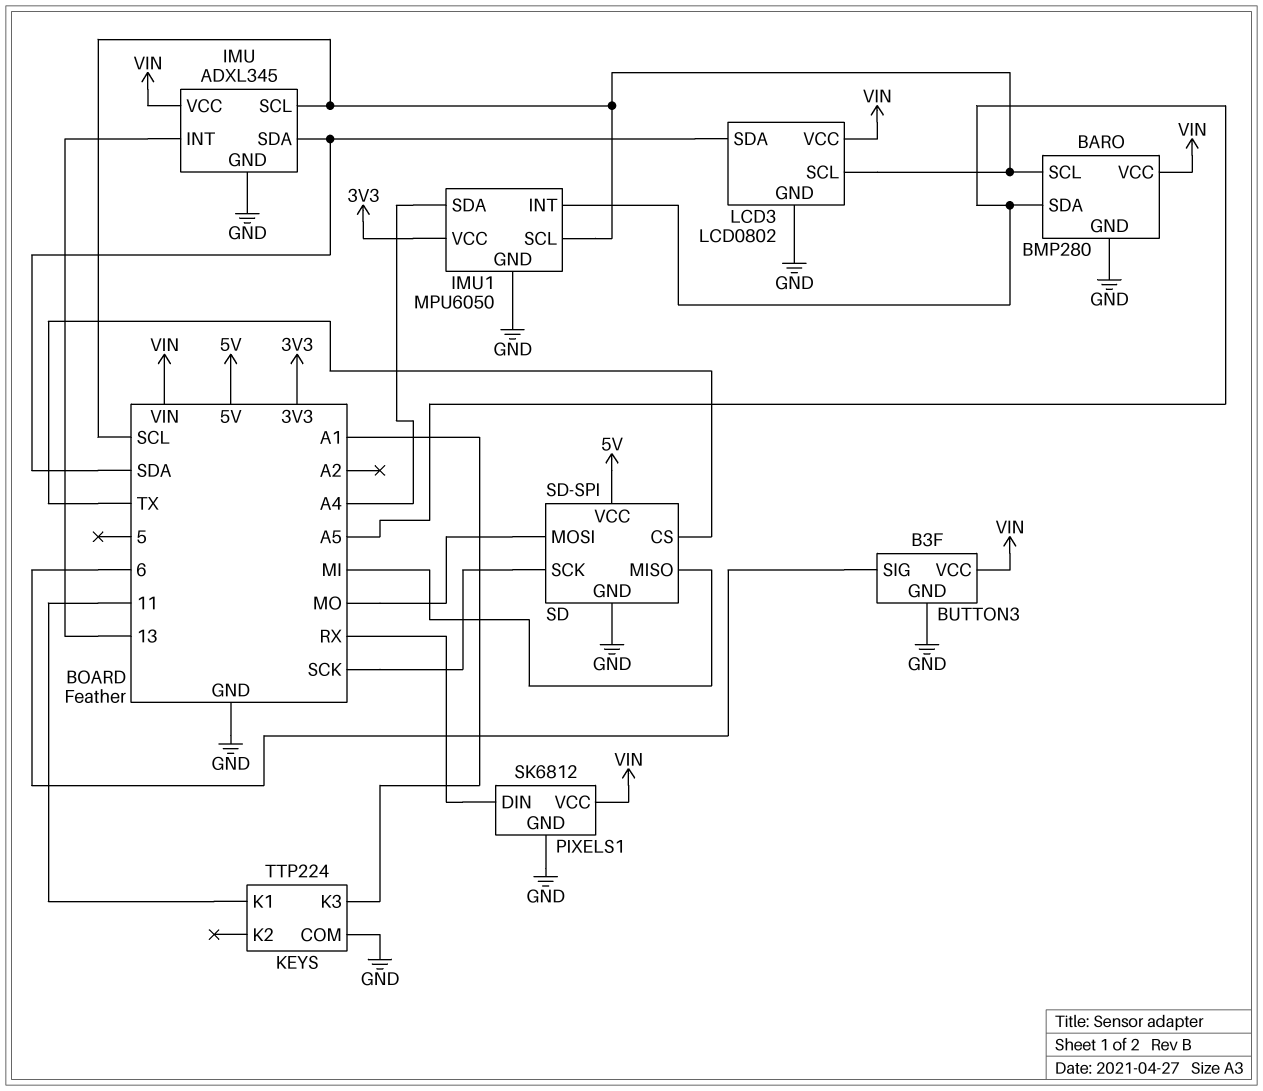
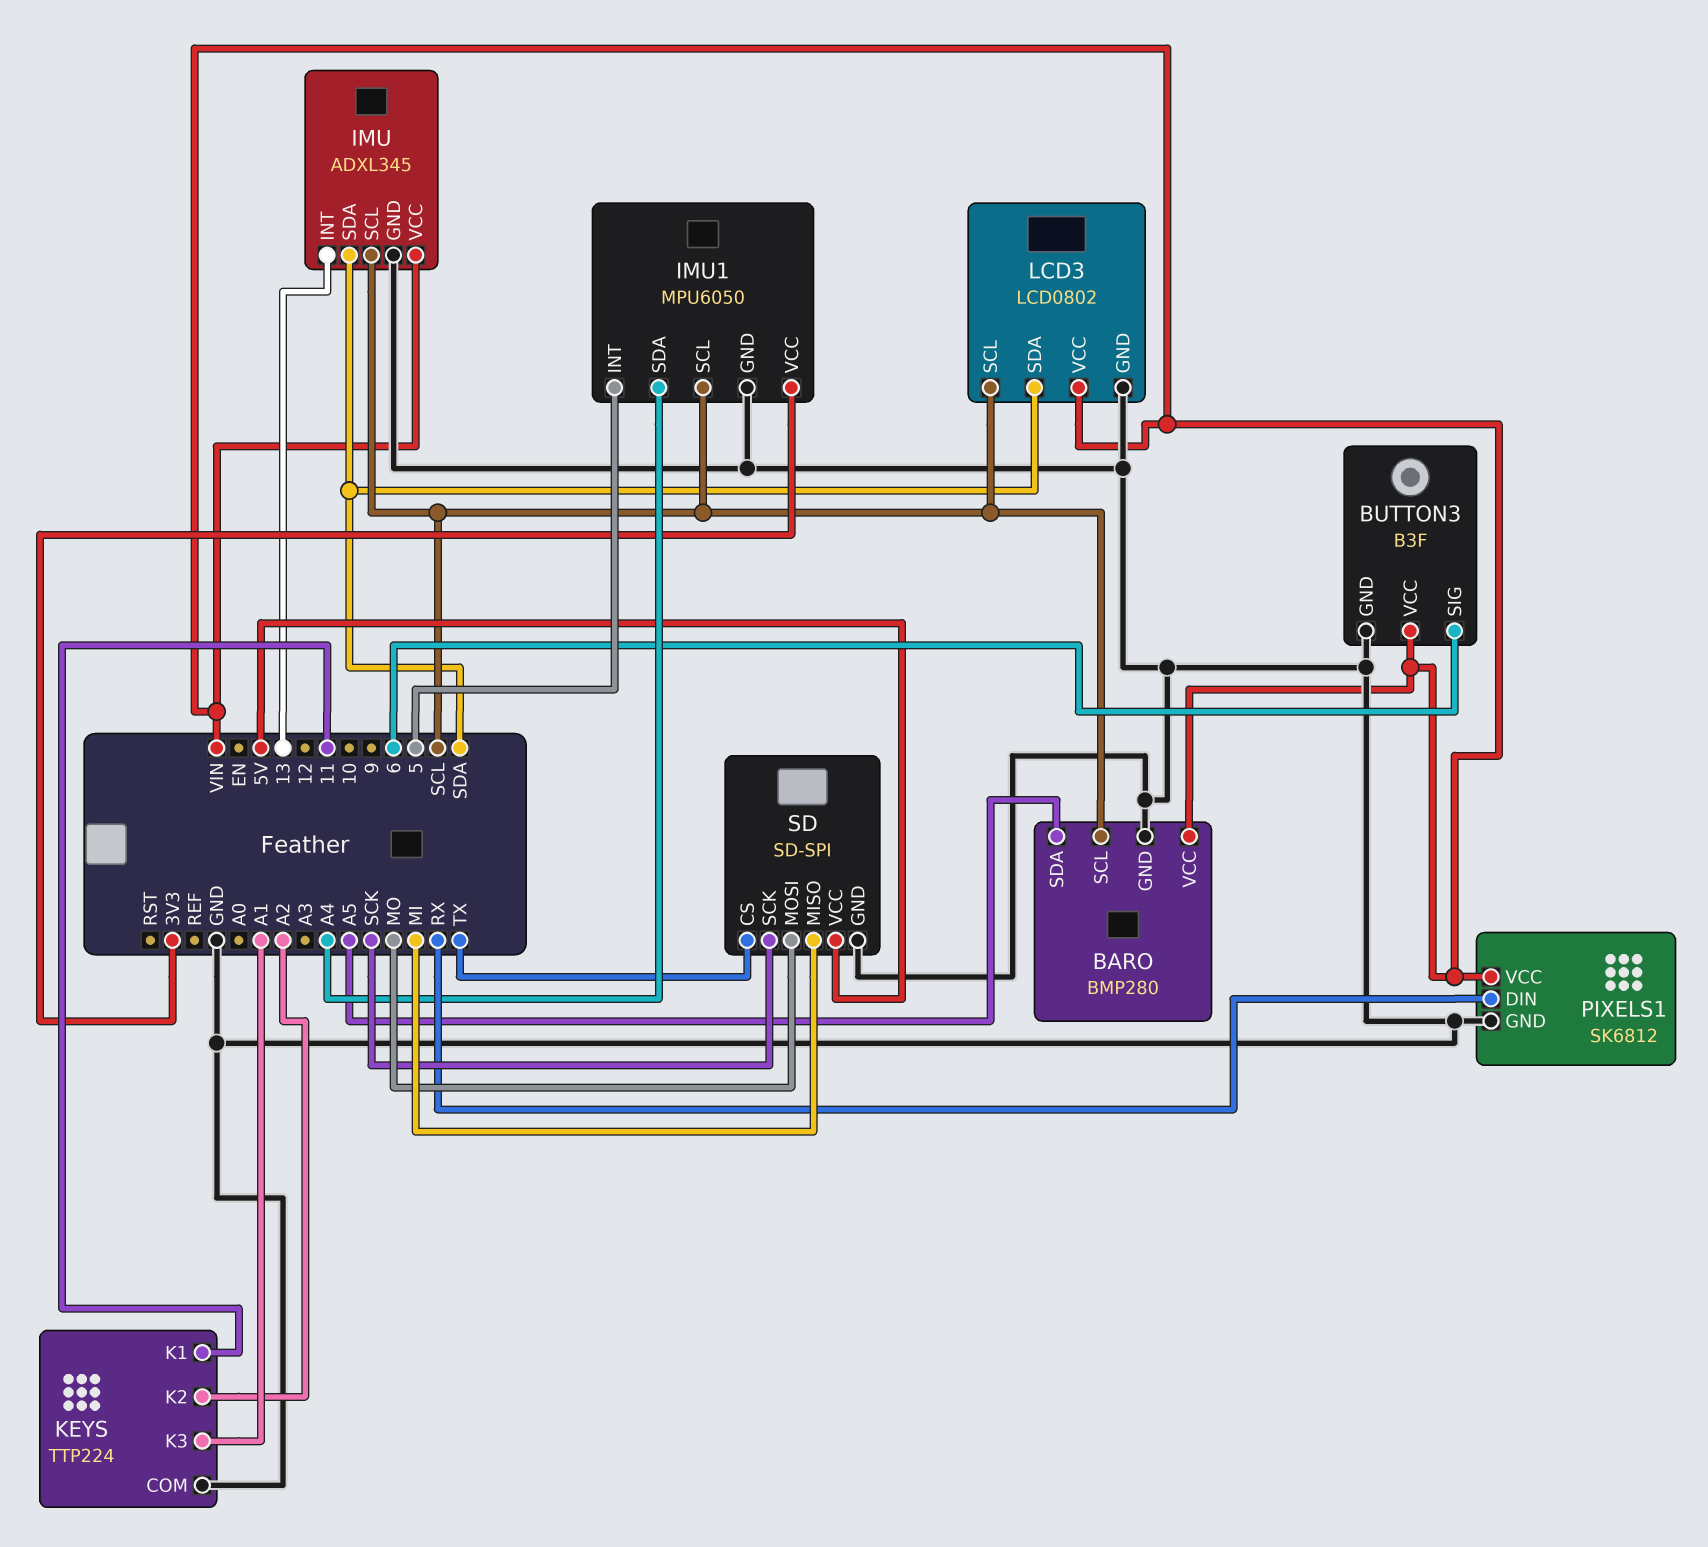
IMU1 pin INT: A5 -> 5
KEYS pin K2: none -> A2

